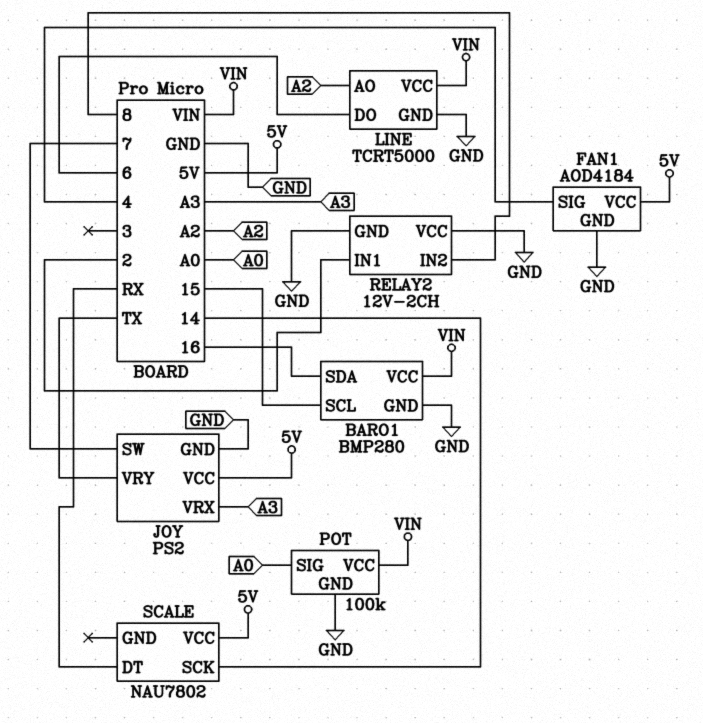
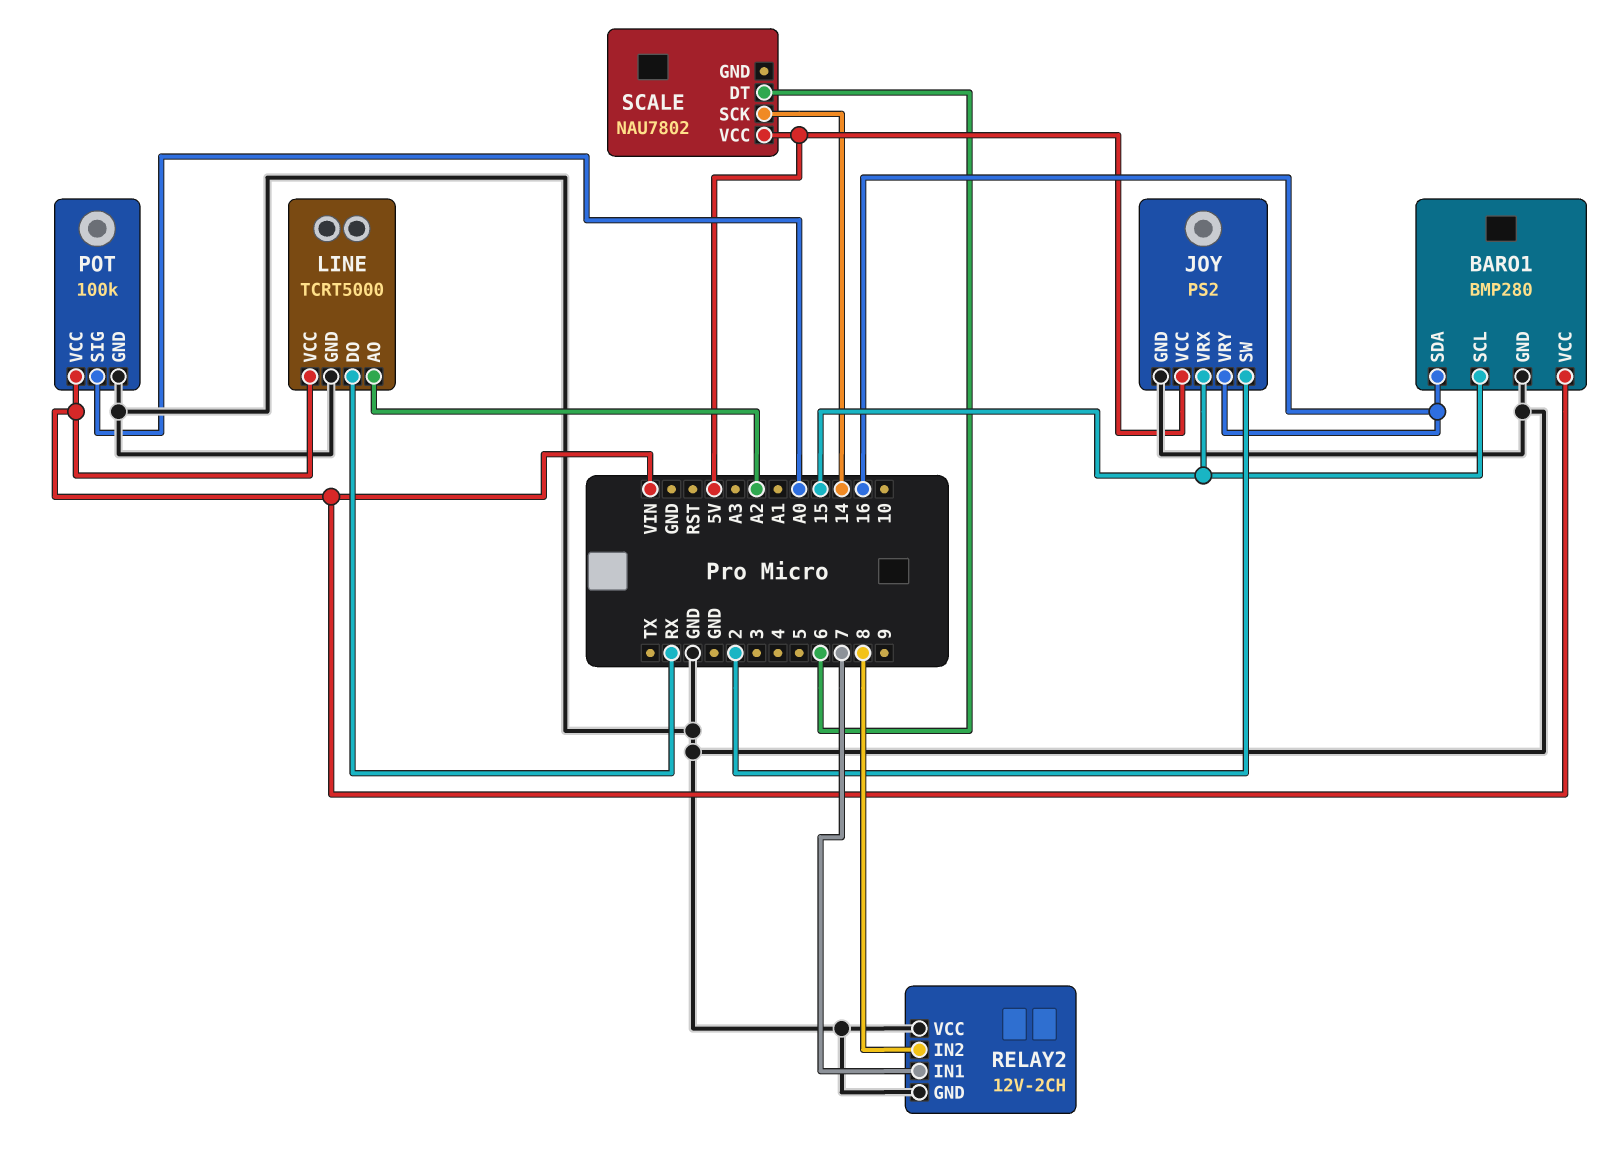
FAN1: AOD4184 -> none
FAN1 pin GND: GND -> none
FAN1 pin SIG: 4 -> none
FAN1 pin VCC: 5V -> none
JOY pin SW: 7 -> 2
JOY pin VRX: A3 -> 15
JOY pin VRY: TX -> 16
LINE pin DO: 6 -> RX
RELAY2 pin IN1: 2 -> 7
SCALE pin DT: RX -> 6

